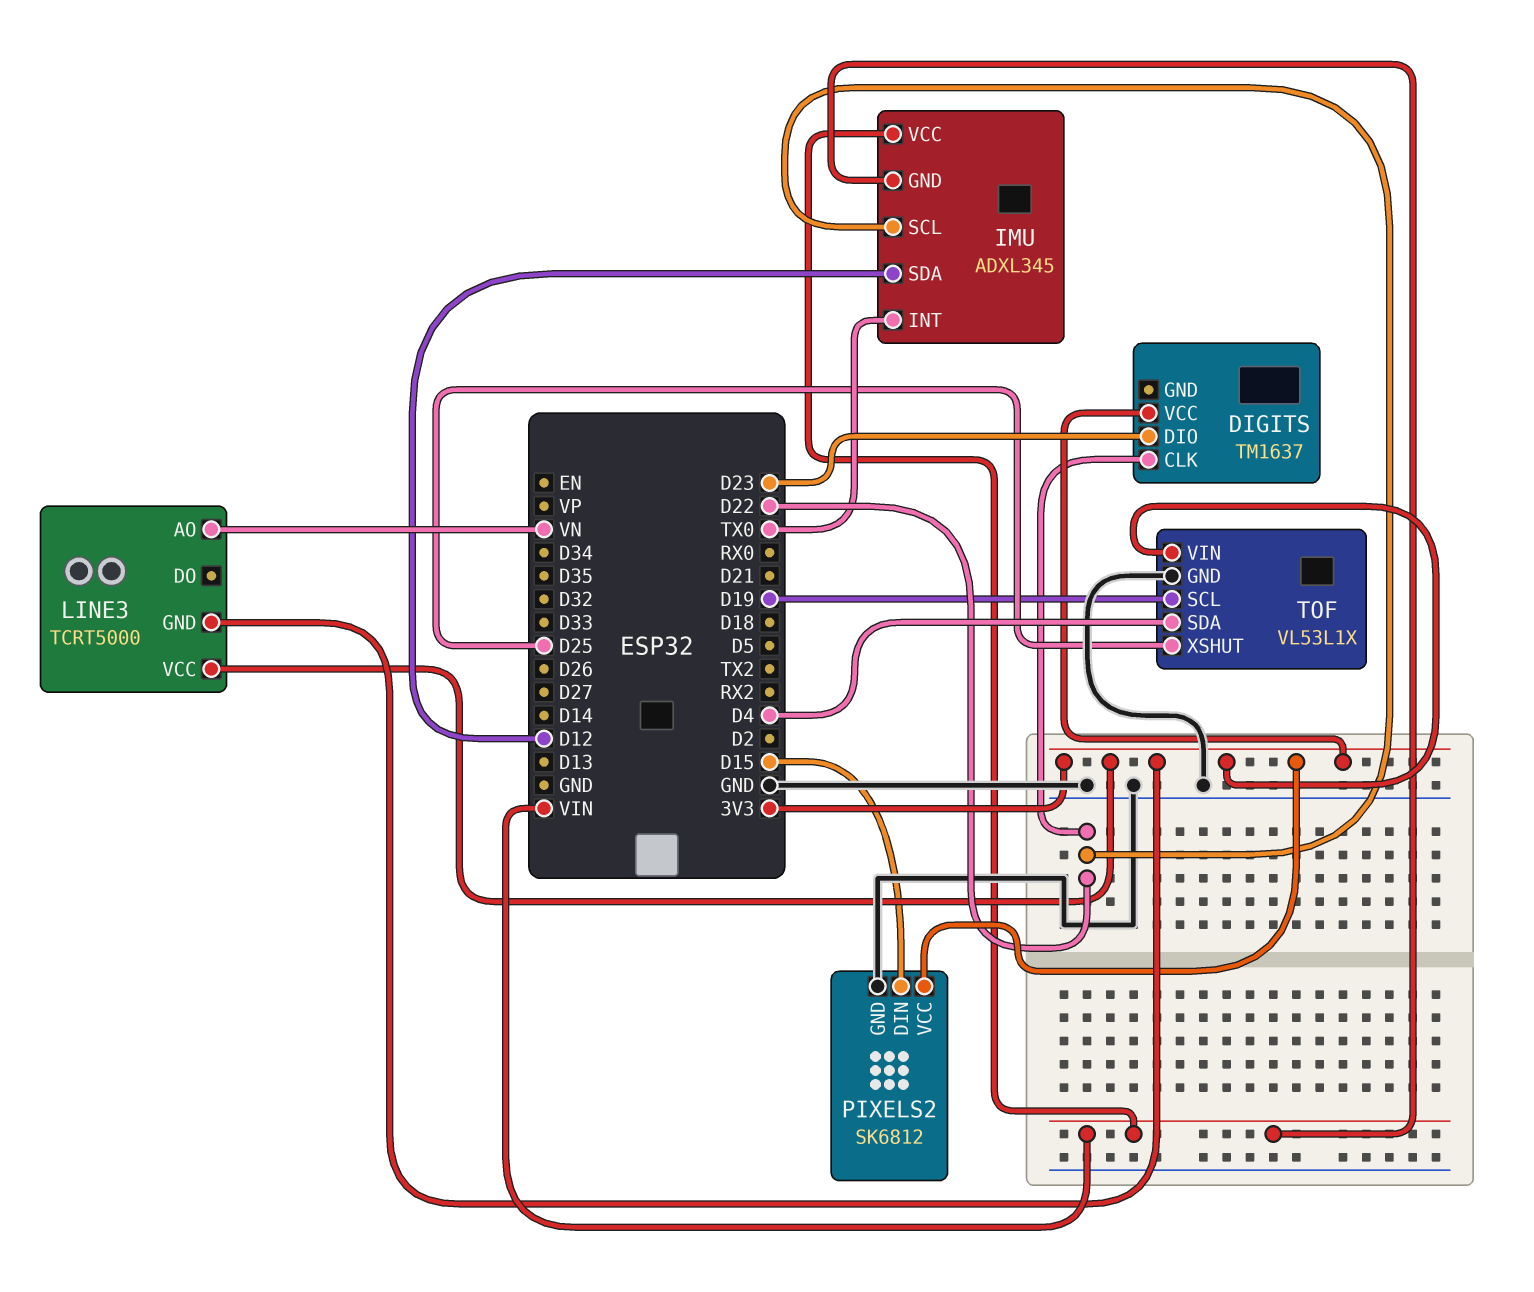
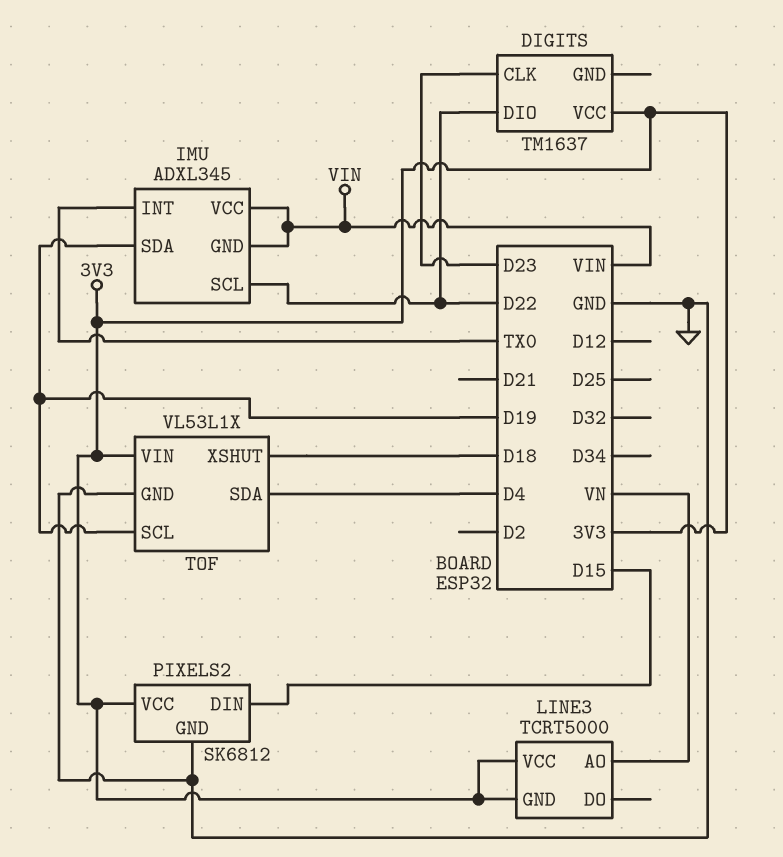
DIGITS pin CLK: D22 -> D23
DIGITS pin DIO: D23 -> D22
IMU pin SDA: D12 -> D19
TOF pin XSHUT: D25 -> D18

